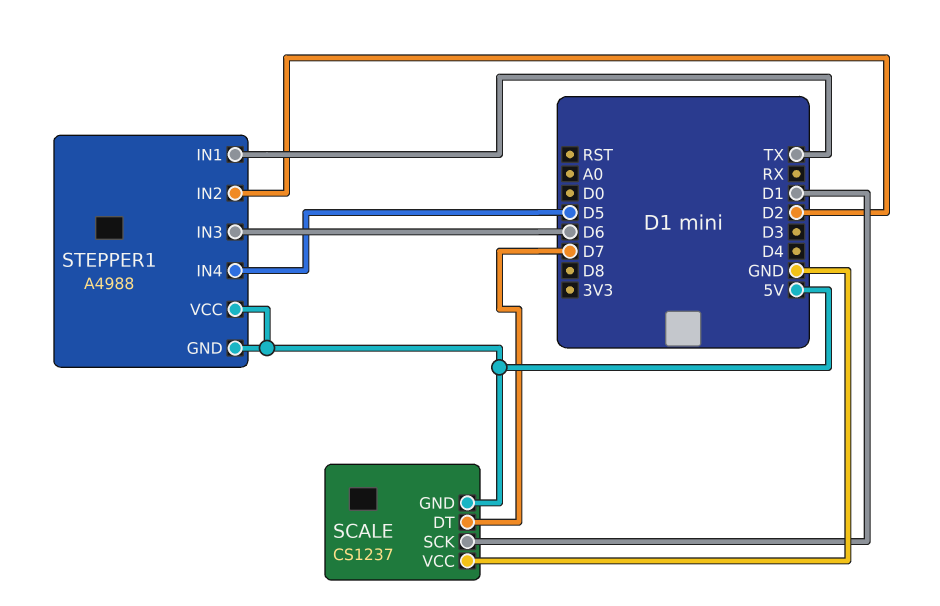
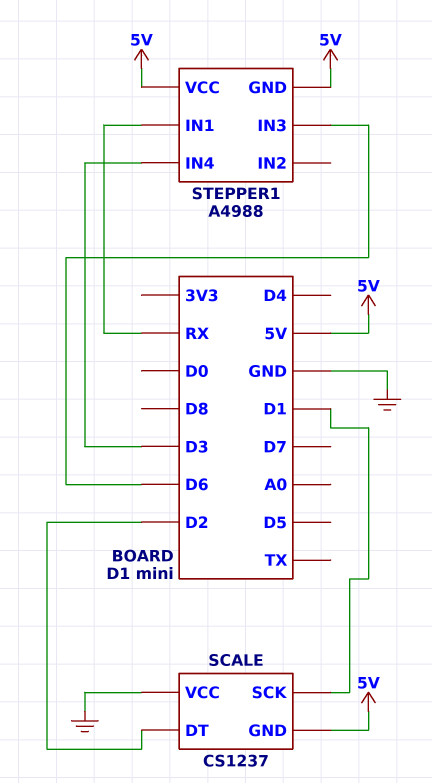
SCALE pin DT: D7 -> D2
STEPPER1 pin IN1: TX -> RX
STEPPER1 pin IN2: D2 -> none
STEPPER1 pin IN4: D5 -> D3

